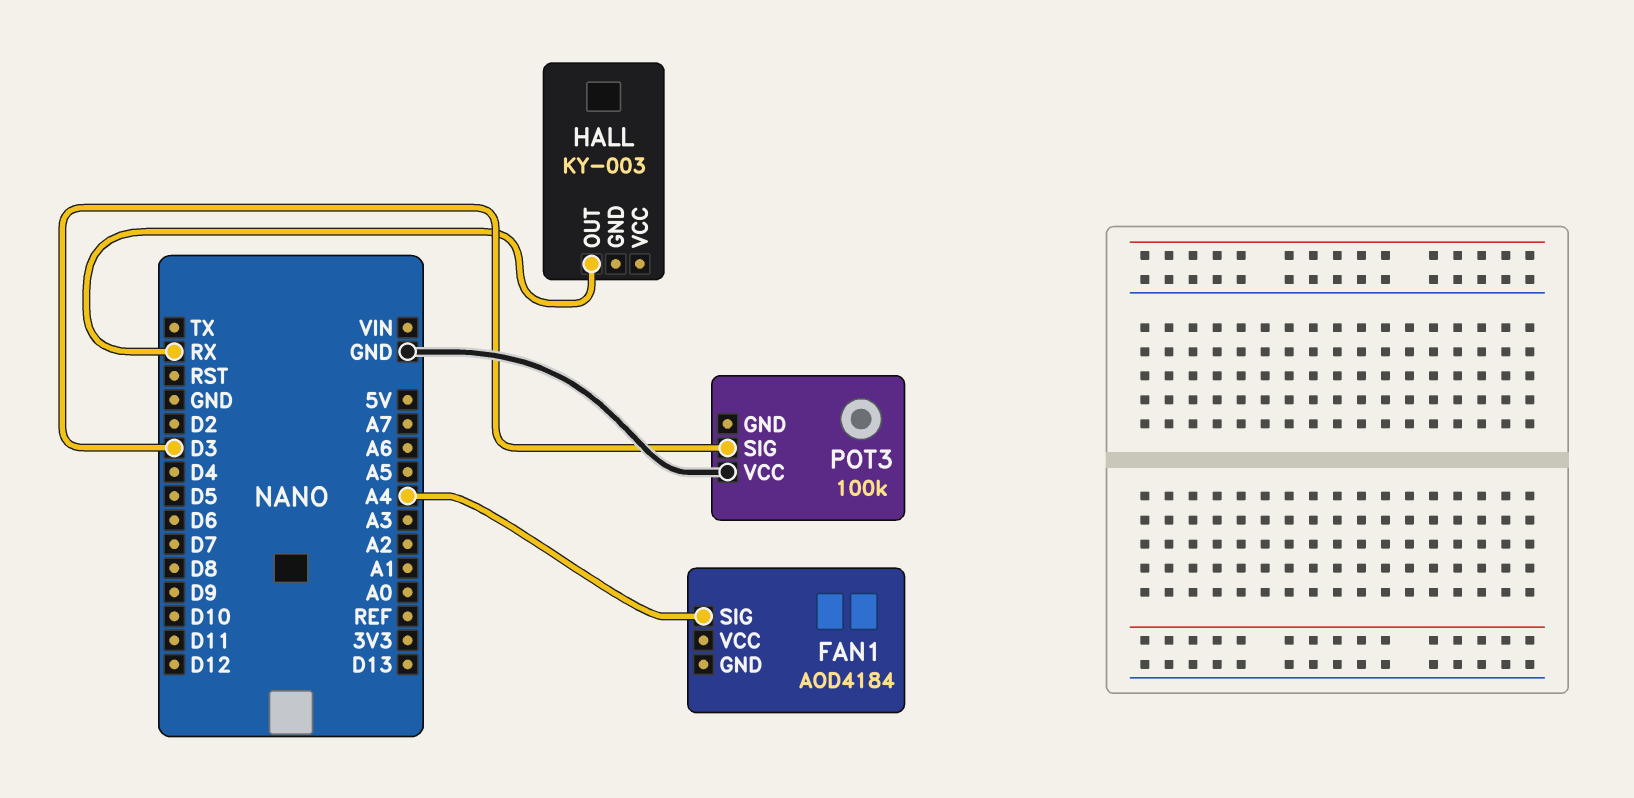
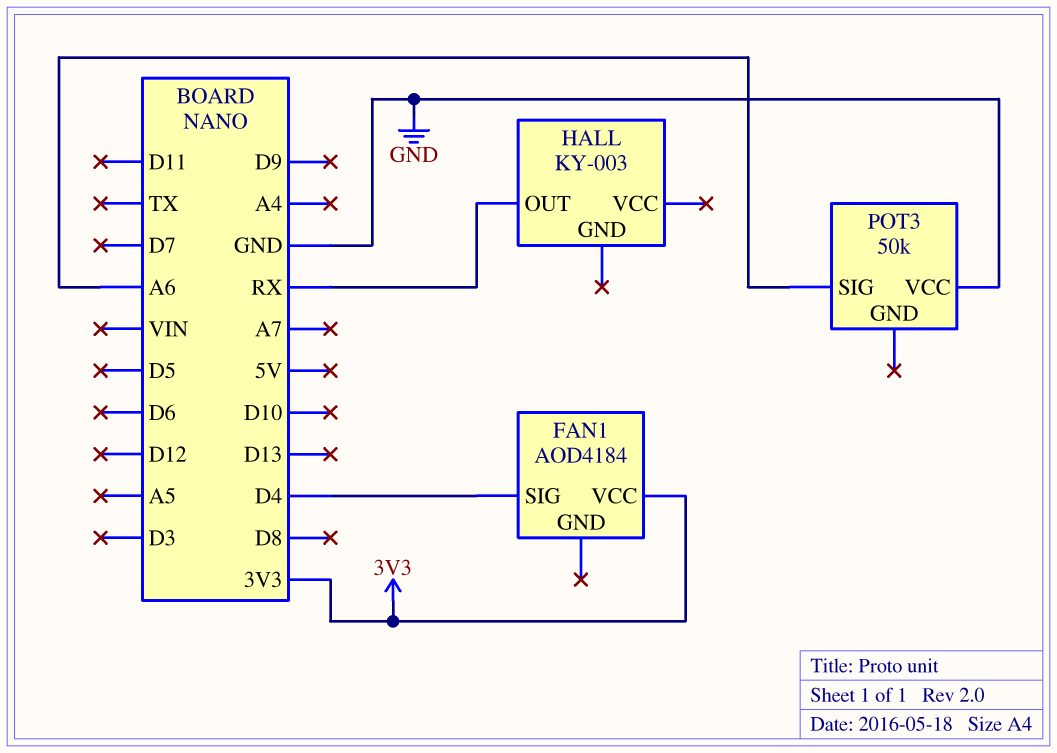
FAN1 pin SIG: A4 -> D4
FAN1 pin VCC: none -> 3V3
POT3: 100k -> 50k
POT3 pin SIG: D3 -> A6

